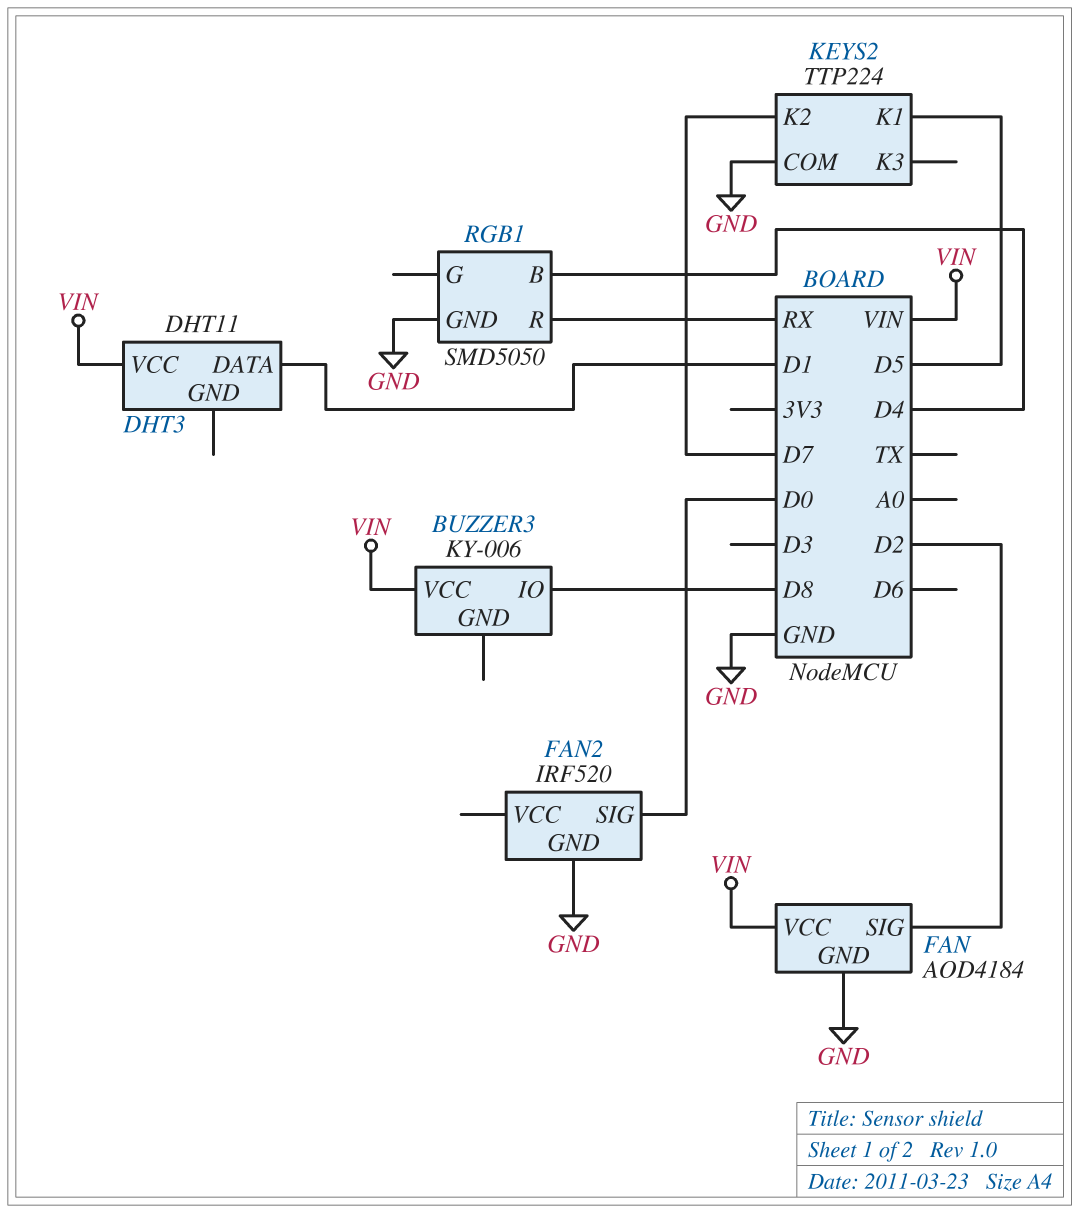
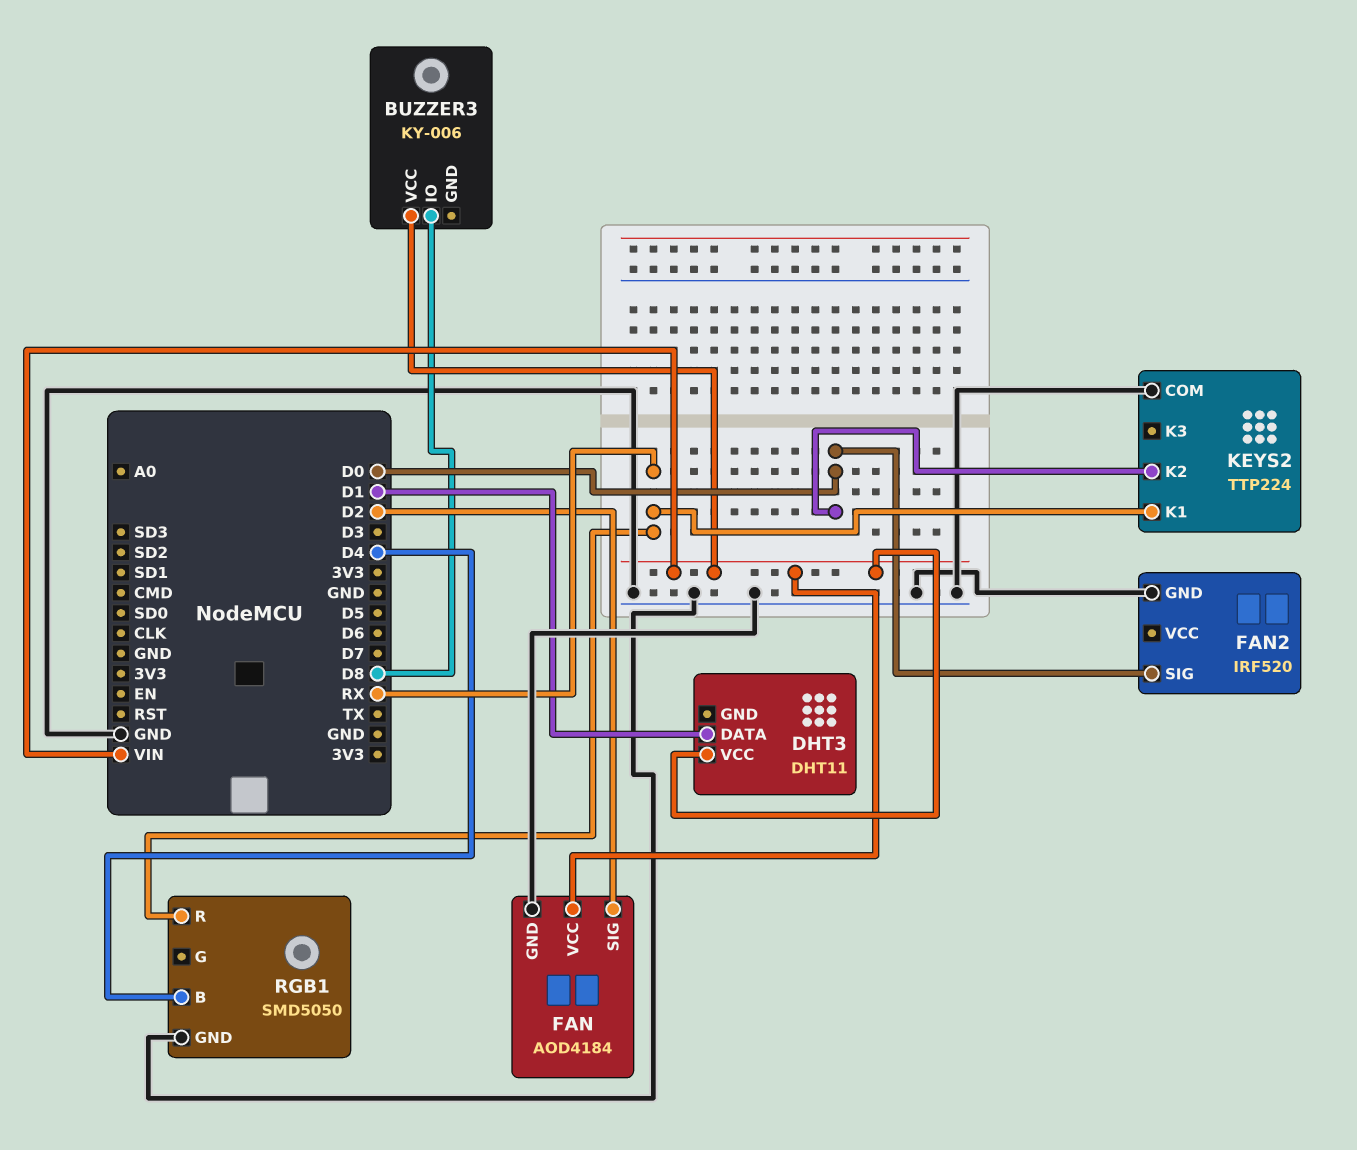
KEYS2 pin K1: D5 -> RX
KEYS2 pin K2: D7 -> D0

